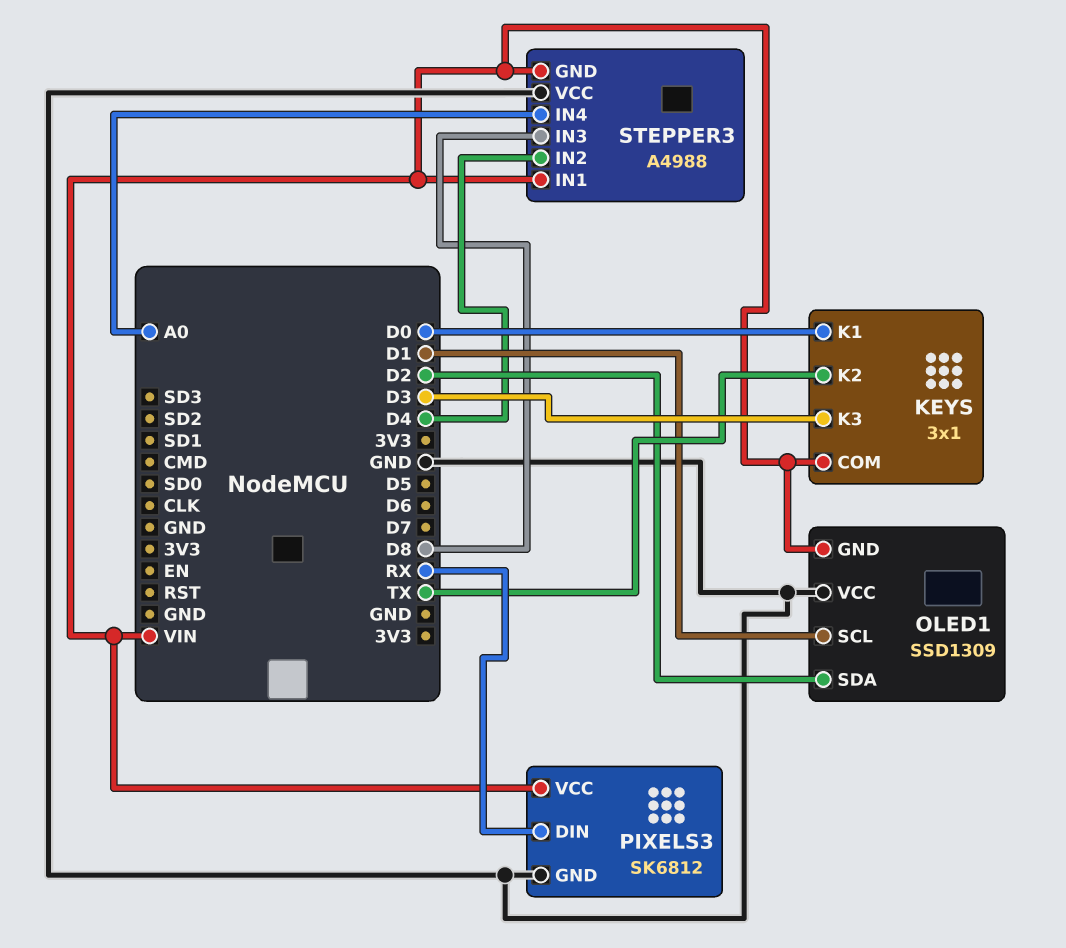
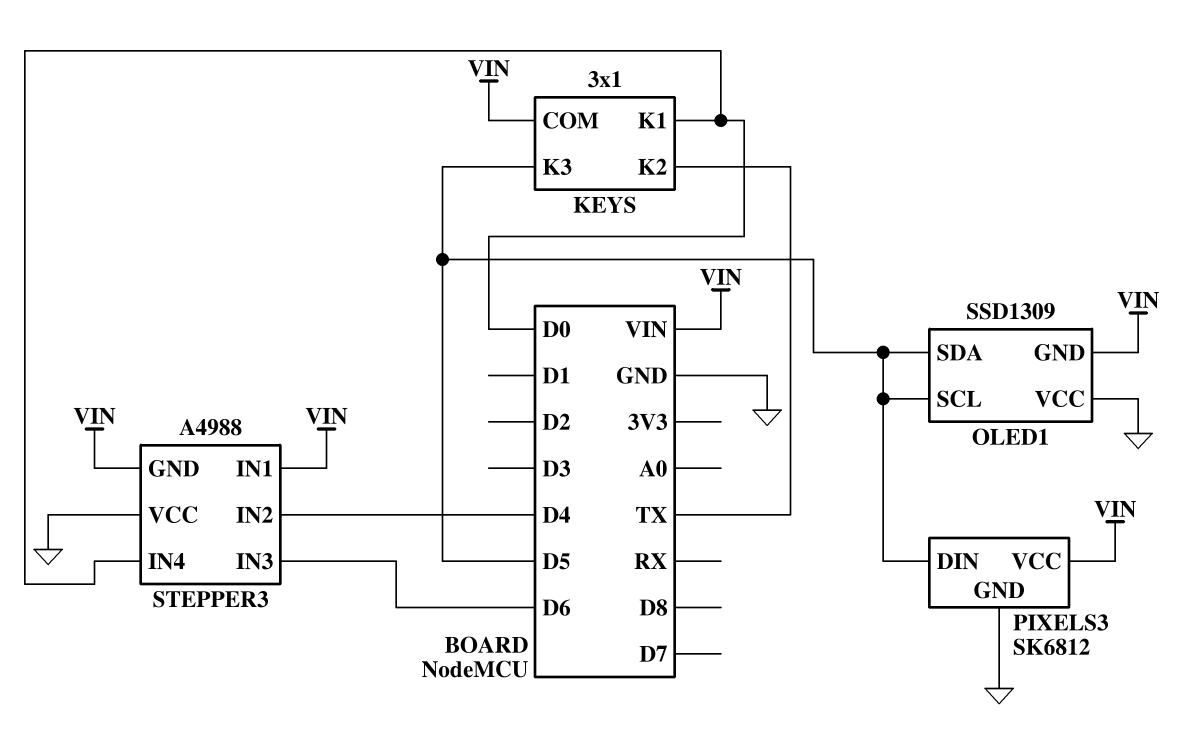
KEYS pin K3: D3 -> D5
OLED1 pin SCL: D1 -> D5
OLED1 pin SDA: D2 -> D5
PIXELS3 pin DIN: RX -> D5
STEPPER3 pin IN3: D8 -> D6
STEPPER3 pin IN4: A0 -> D0

